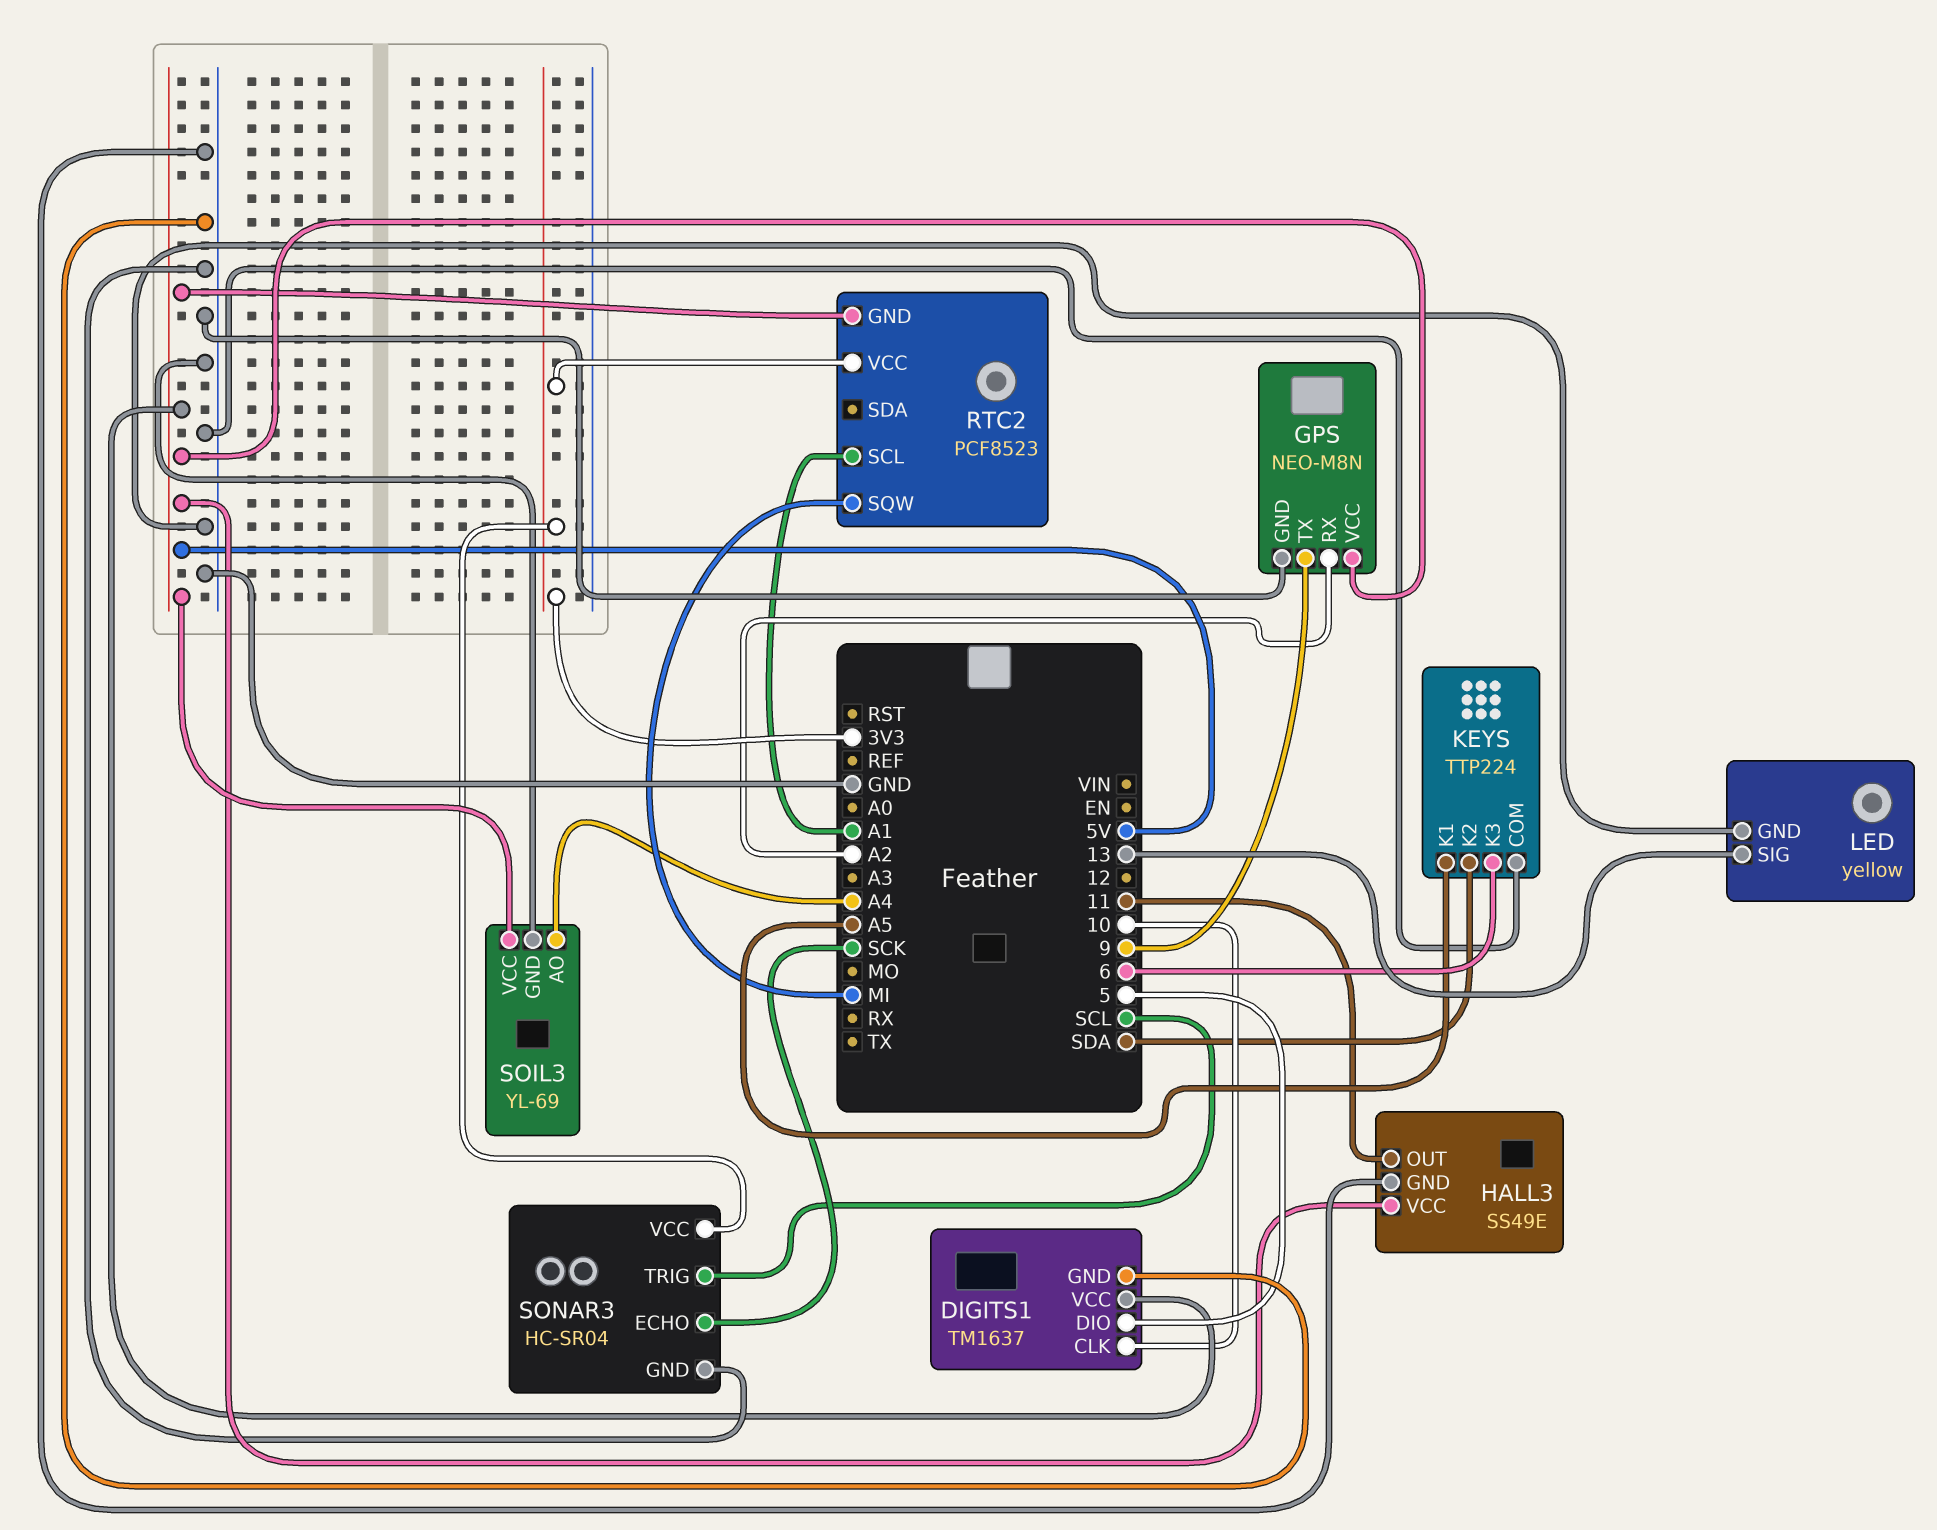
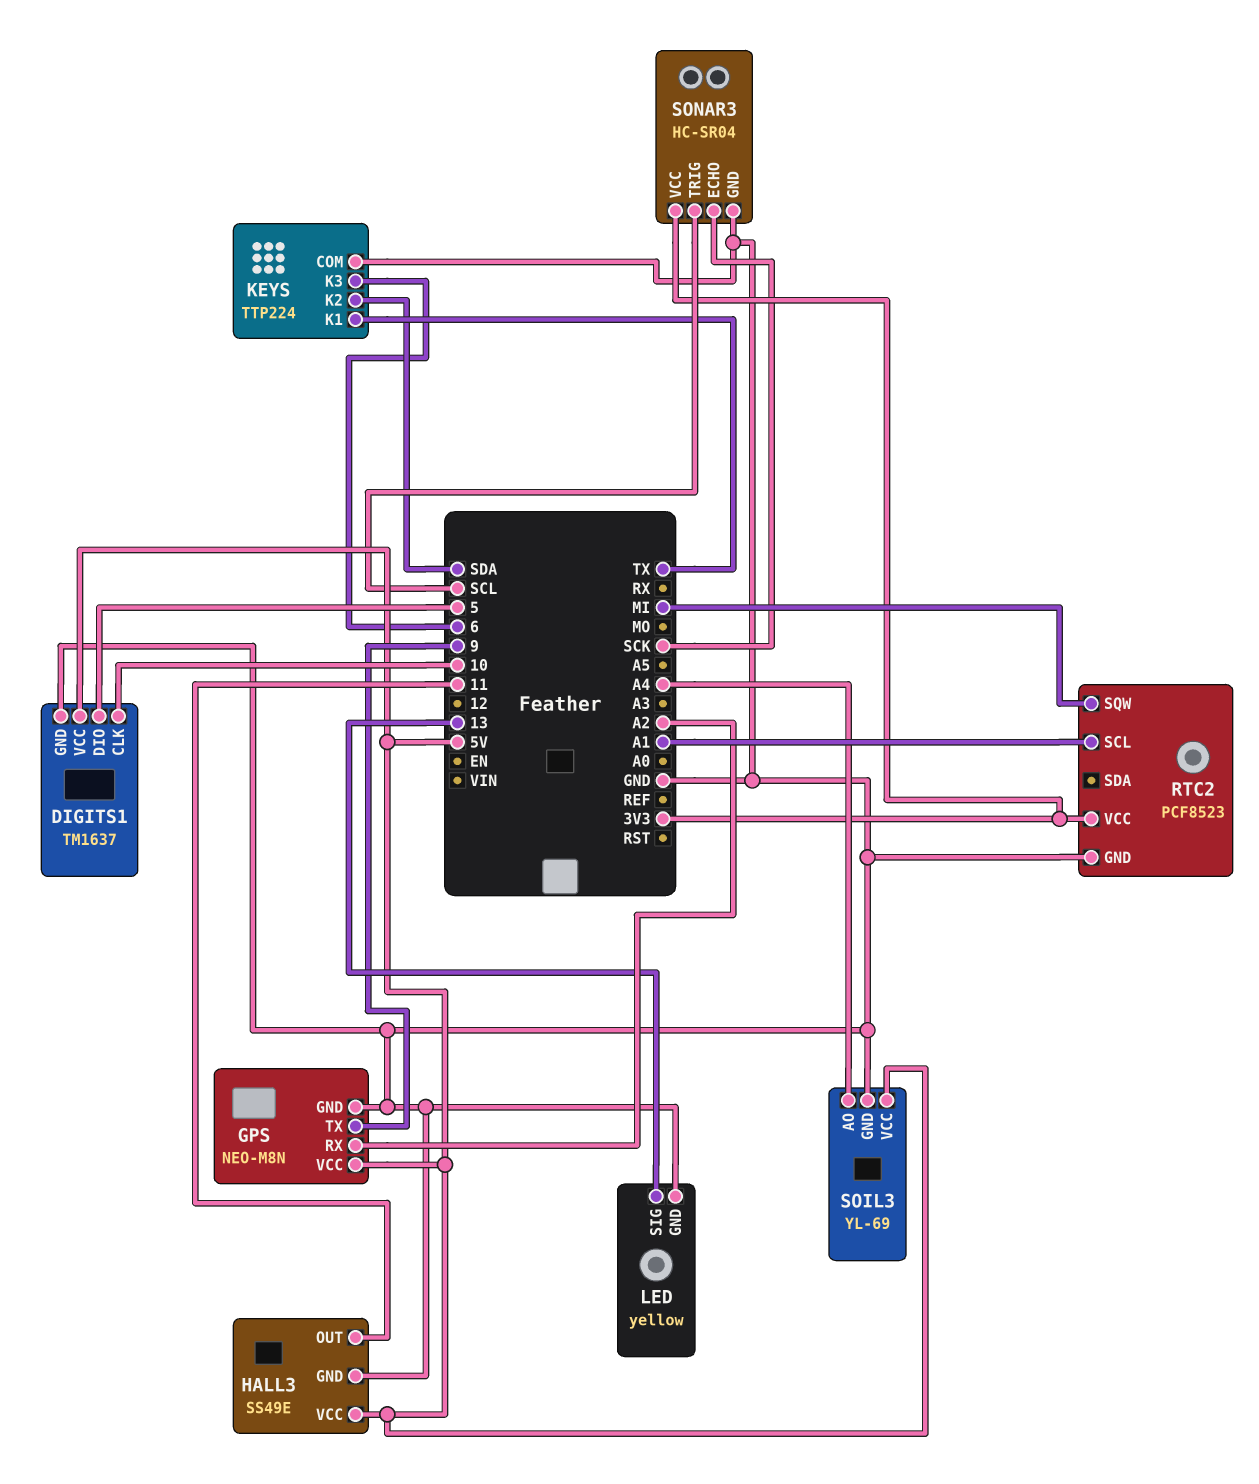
KEYS pin K1: A5 -> TX
RTC2 pin GND: 5V -> GND

